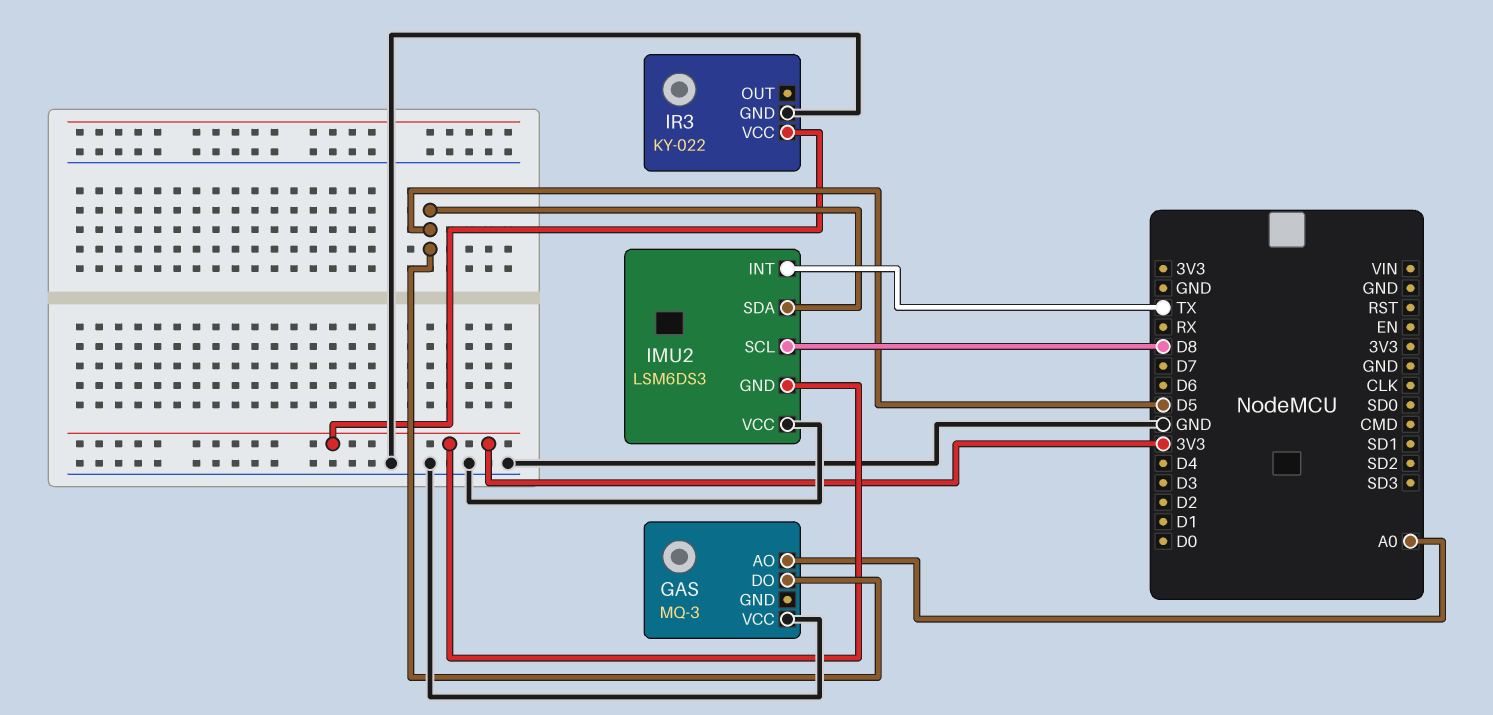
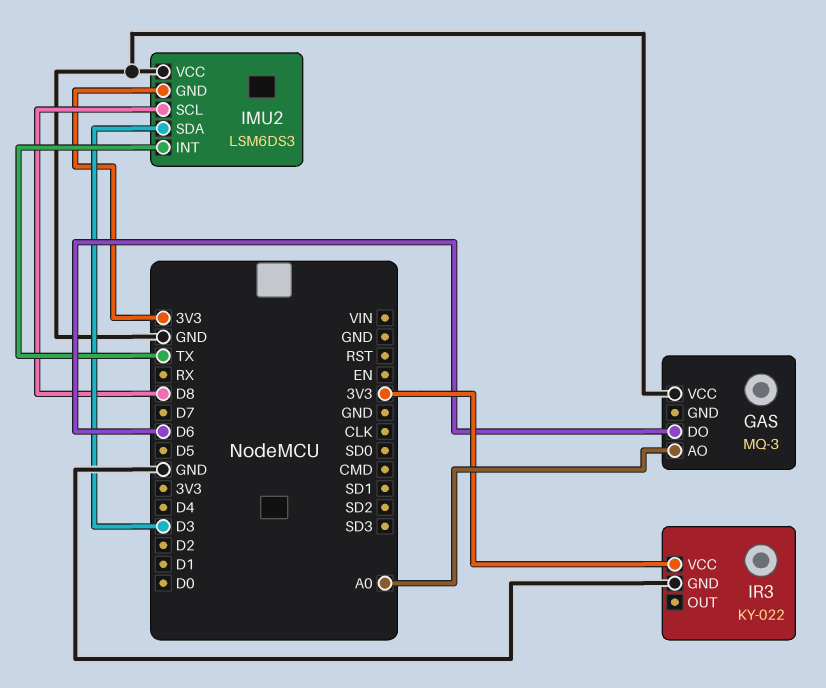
GAS pin DO: D5 -> D6
IMU2 pin SDA: D5 -> D3

